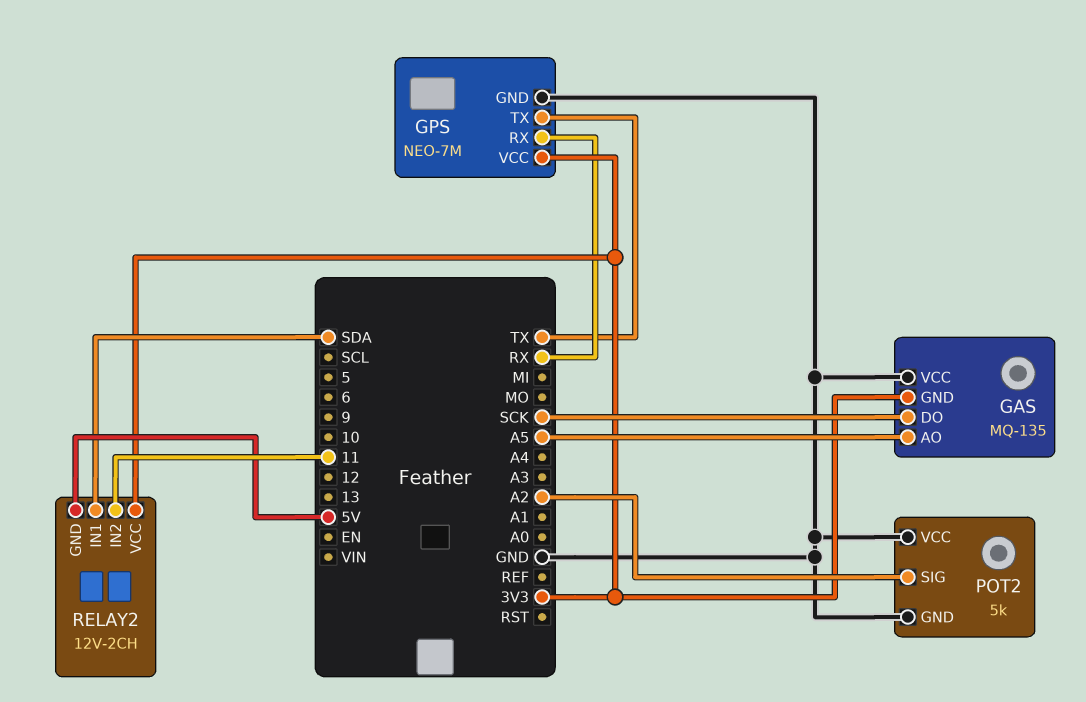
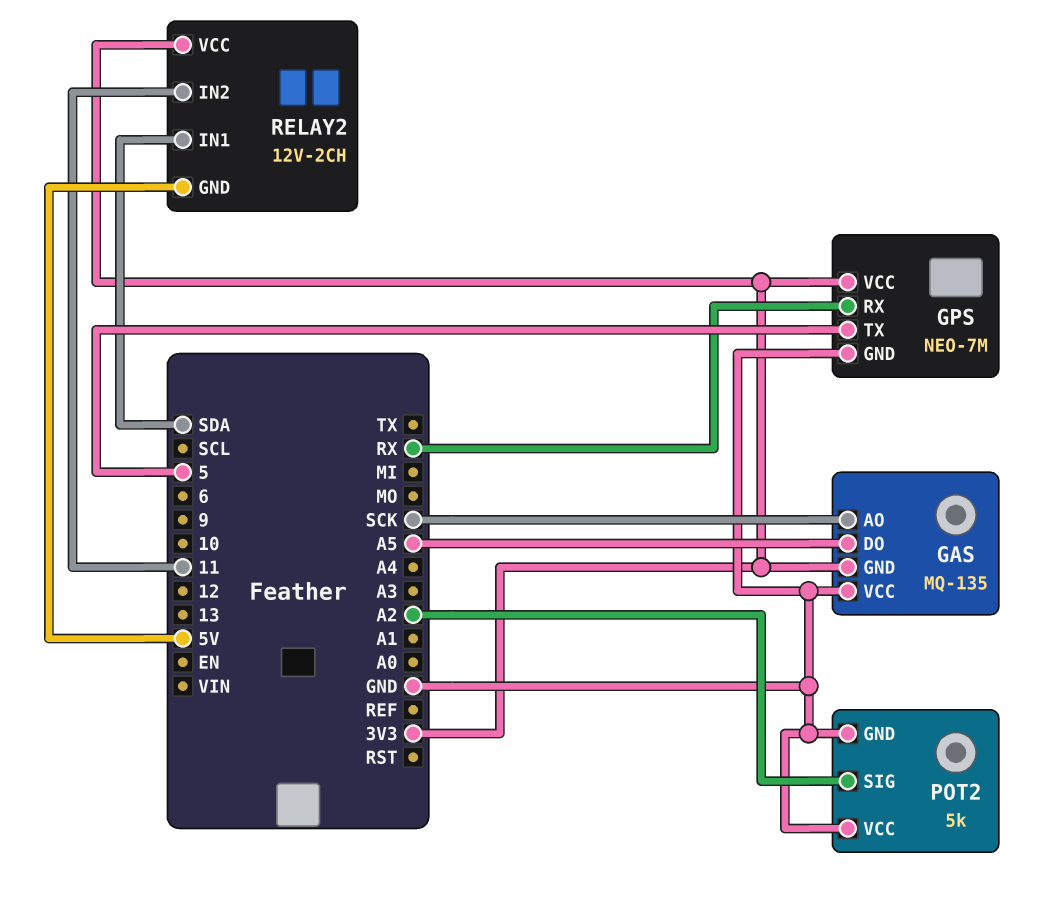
GAS pin AO: A5 -> SCK
GAS pin DO: SCK -> A5
GPS pin TX: TX -> 5

